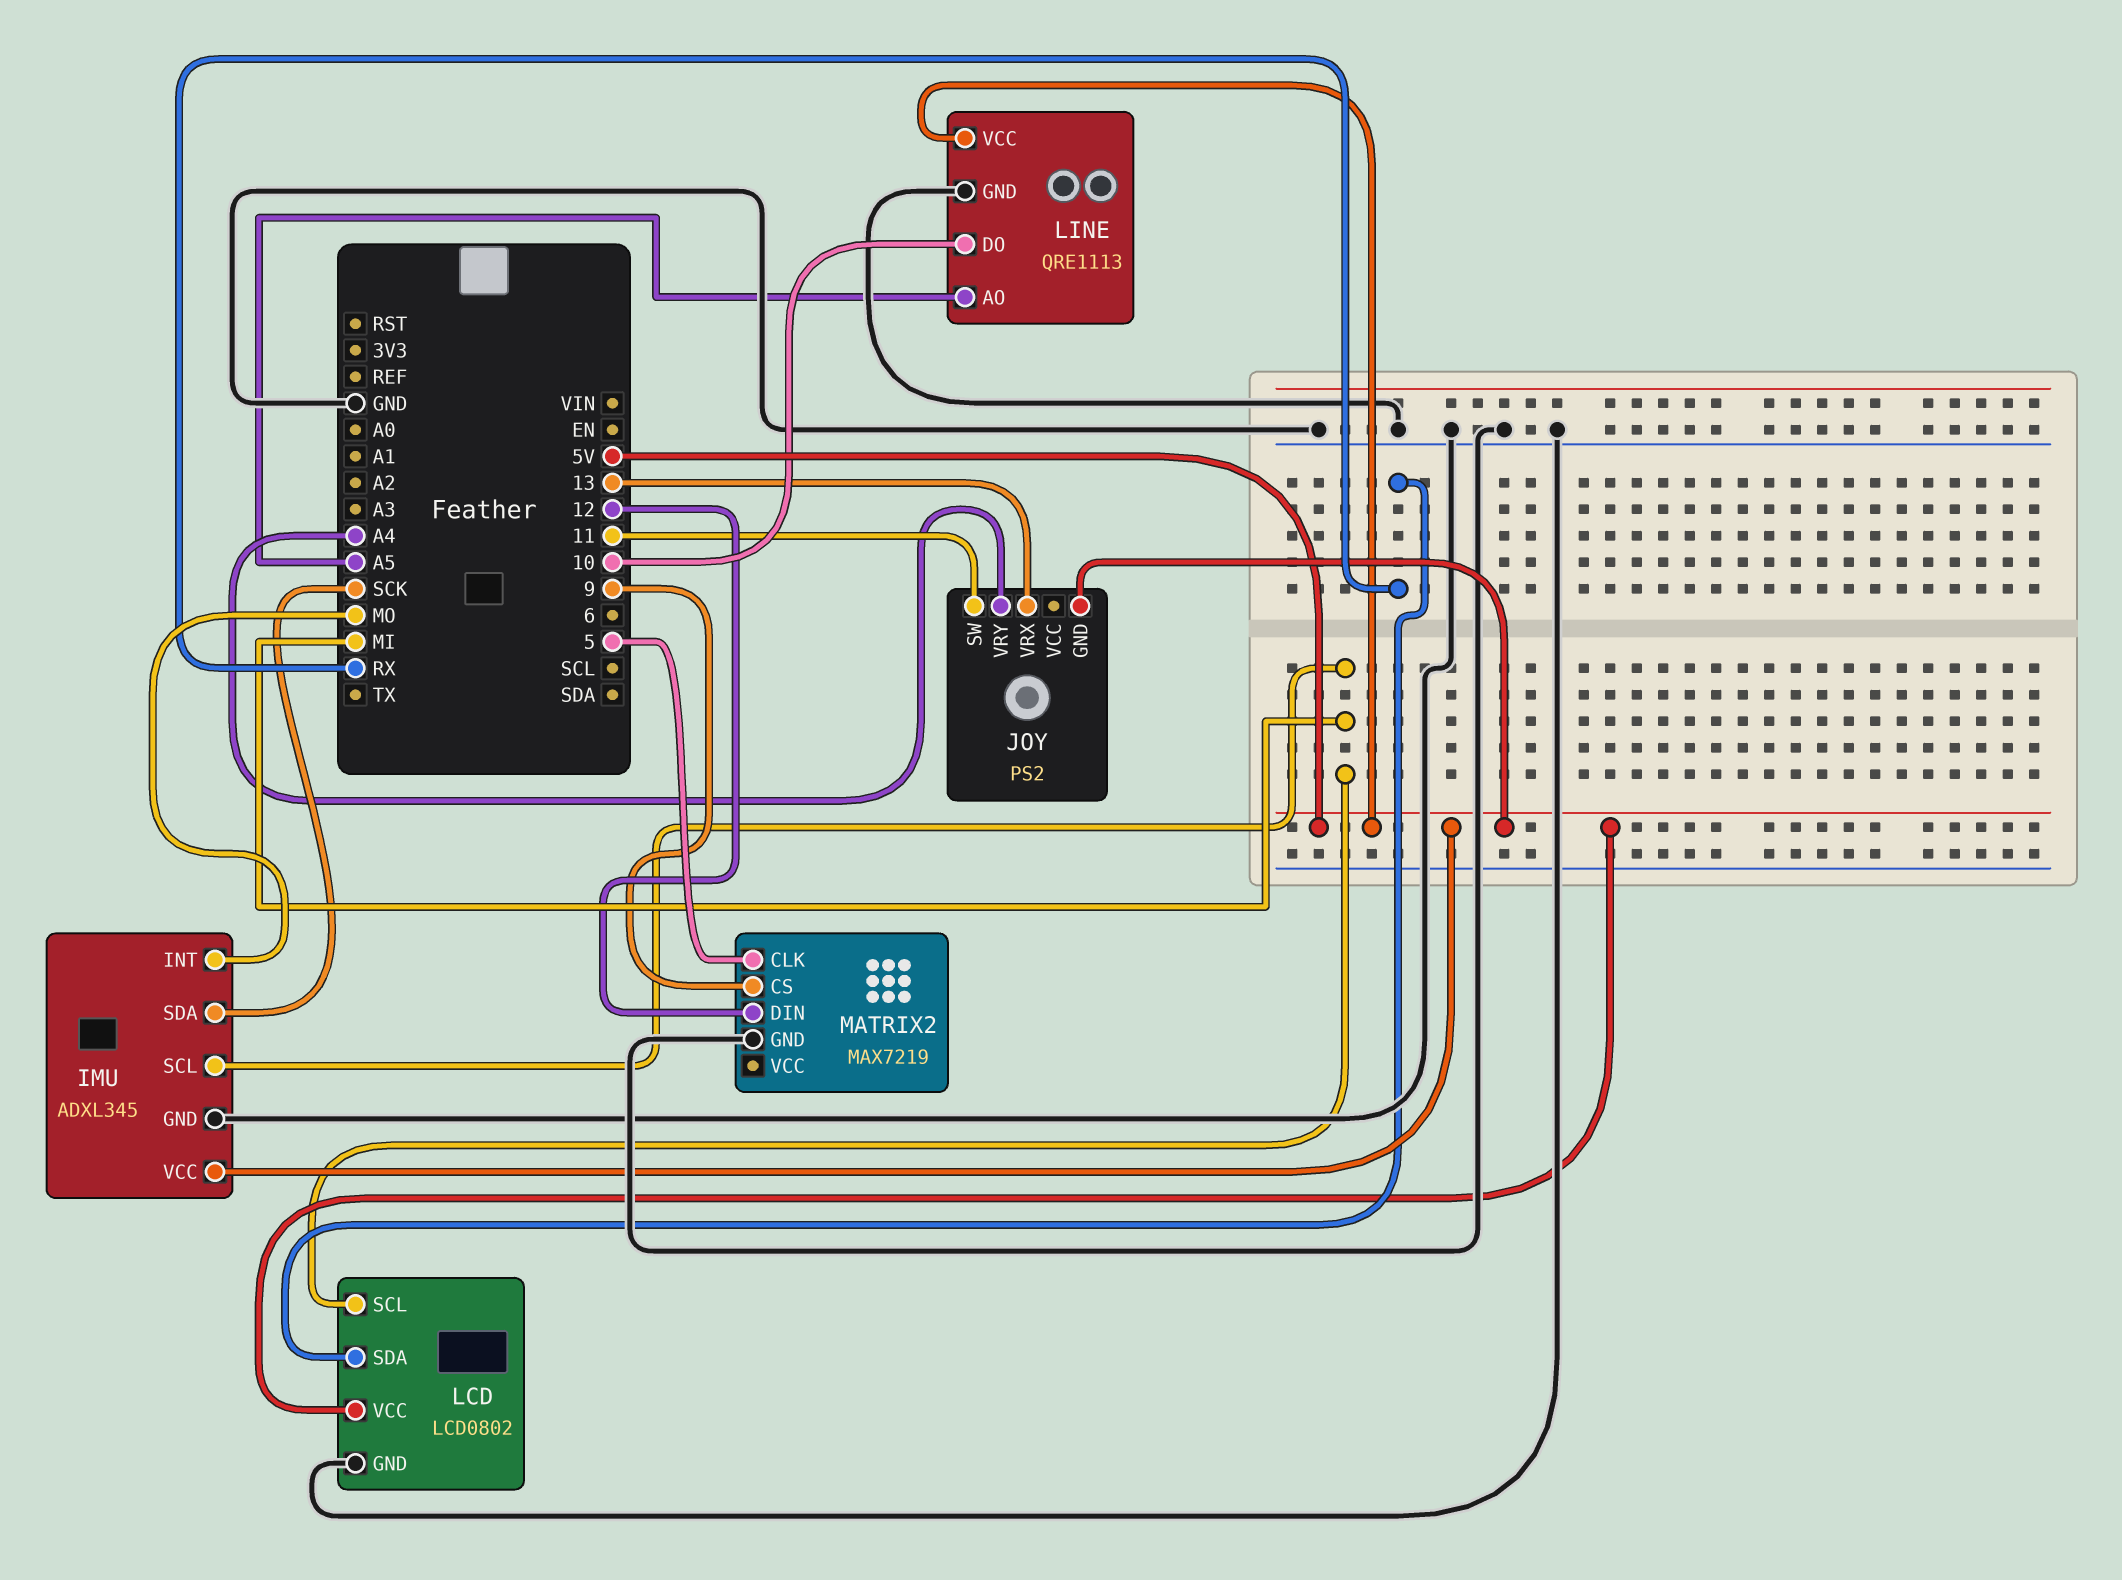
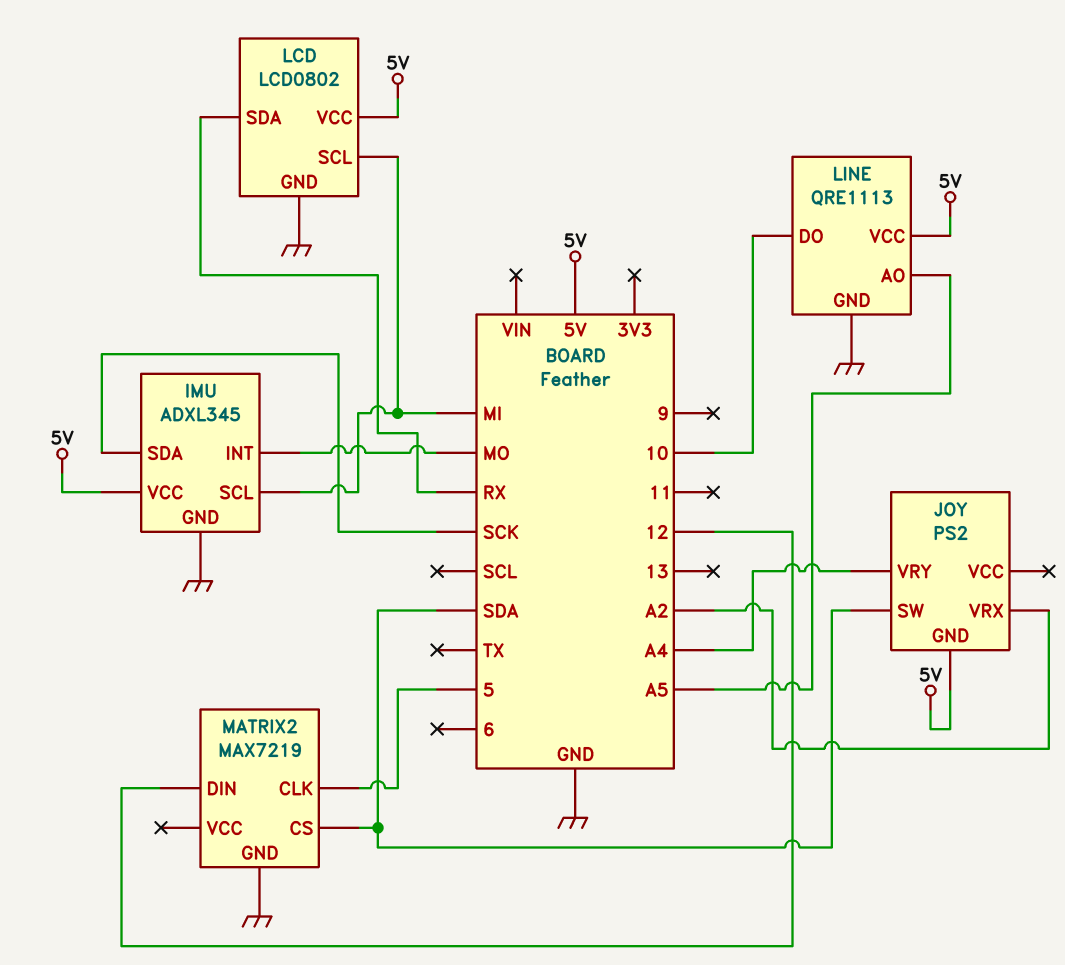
JOY pin SW: 11 -> SDA
JOY pin VRX: 13 -> A2
MATRIX2 pin CS: 9 -> SDA

